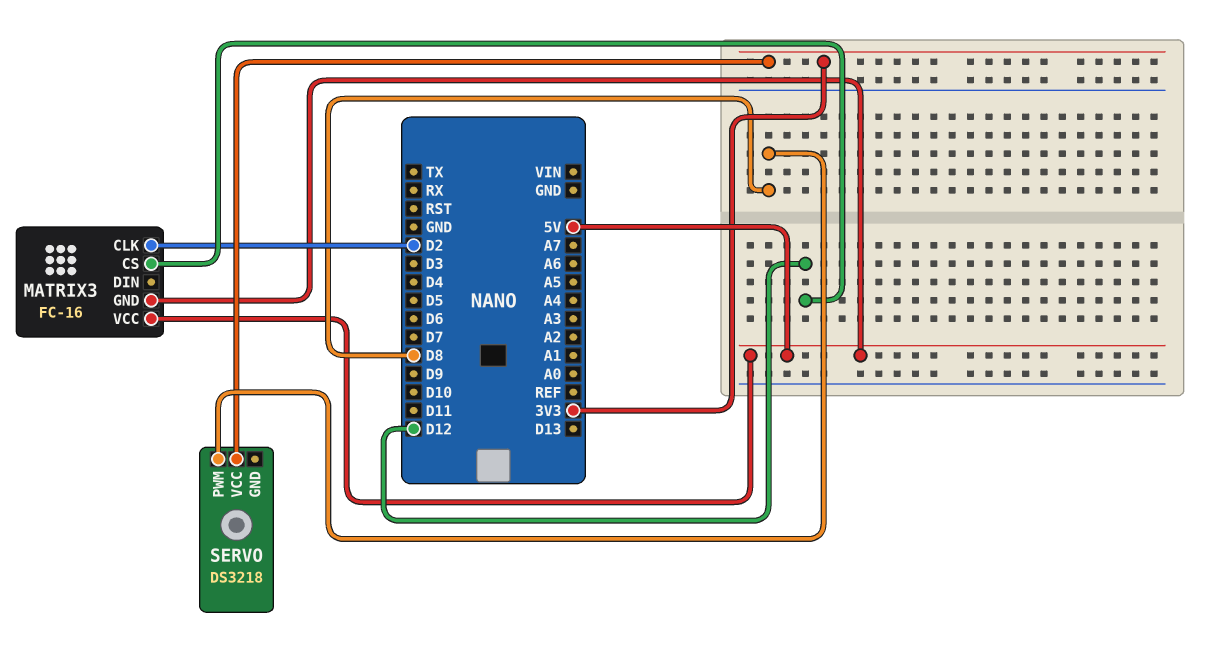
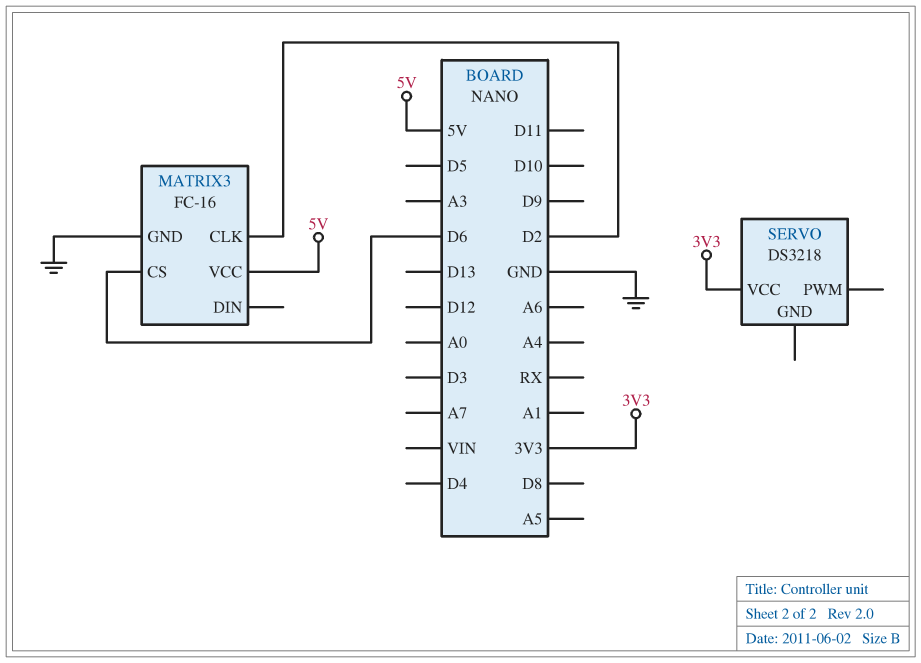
MATRIX3 pin CS: D12 -> D6
MATRIX3 pin GND: 5V -> GND
SERVO pin PWM: D8 -> none

